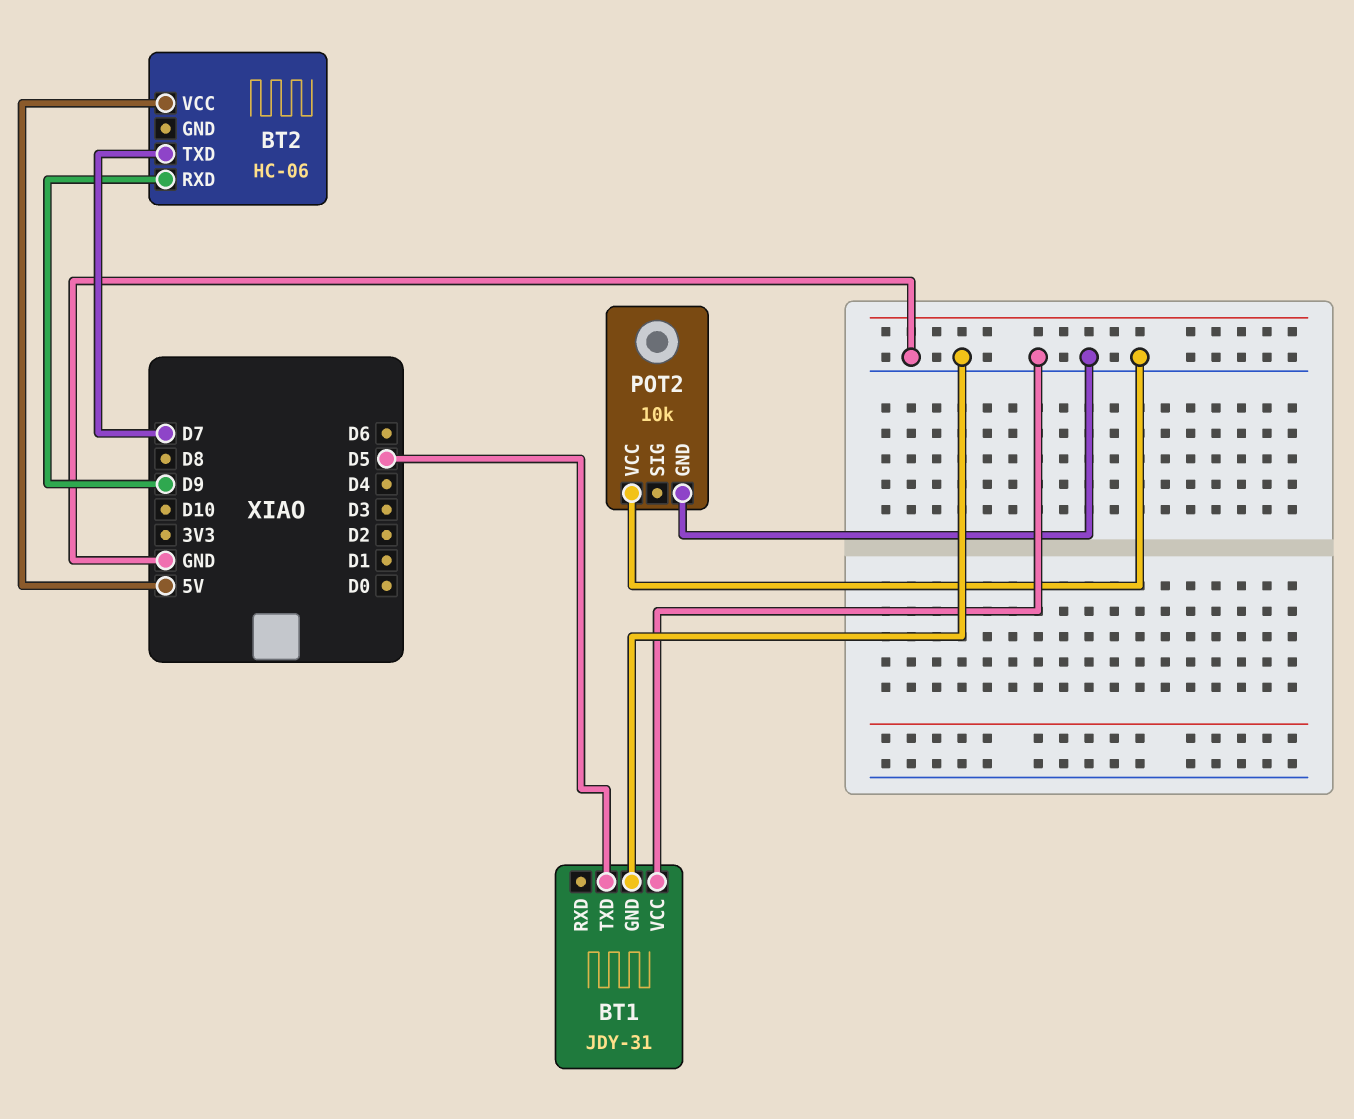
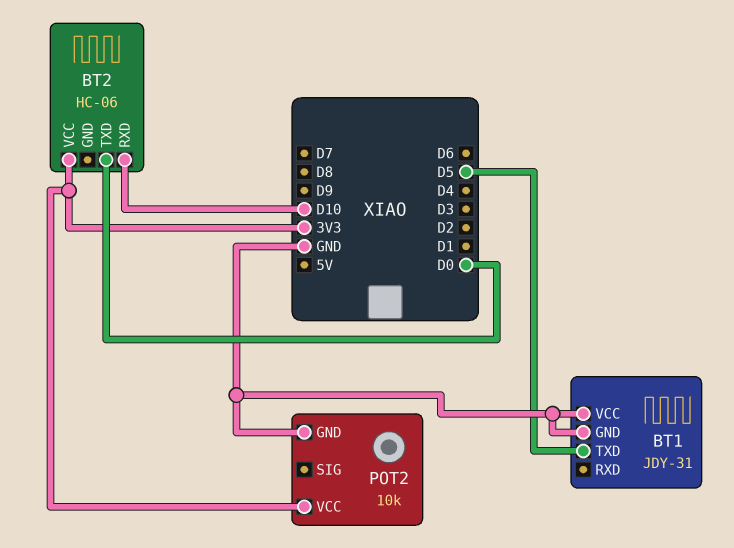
BT2 pin RXD: D9 -> D10
BT2 pin TXD: D7 -> D0
BT2 pin VCC: 5V -> 3V3
POT2 pin VCC: GND -> 3V3

